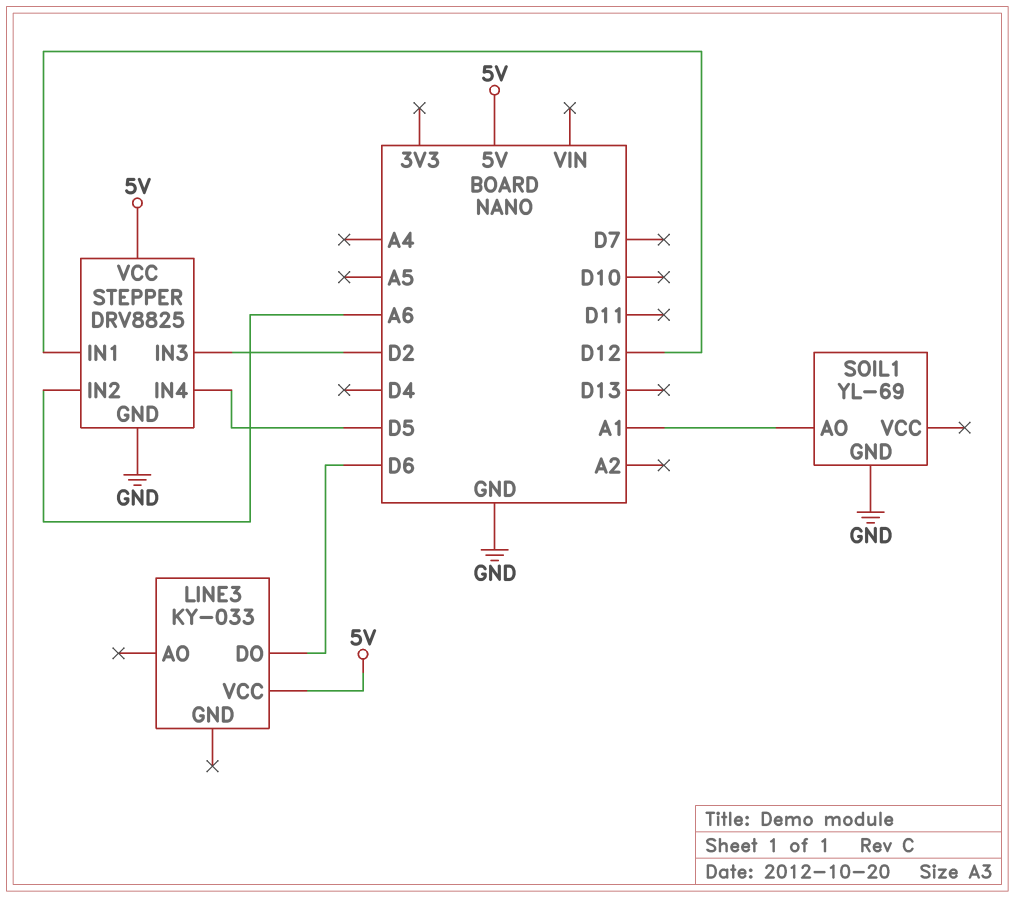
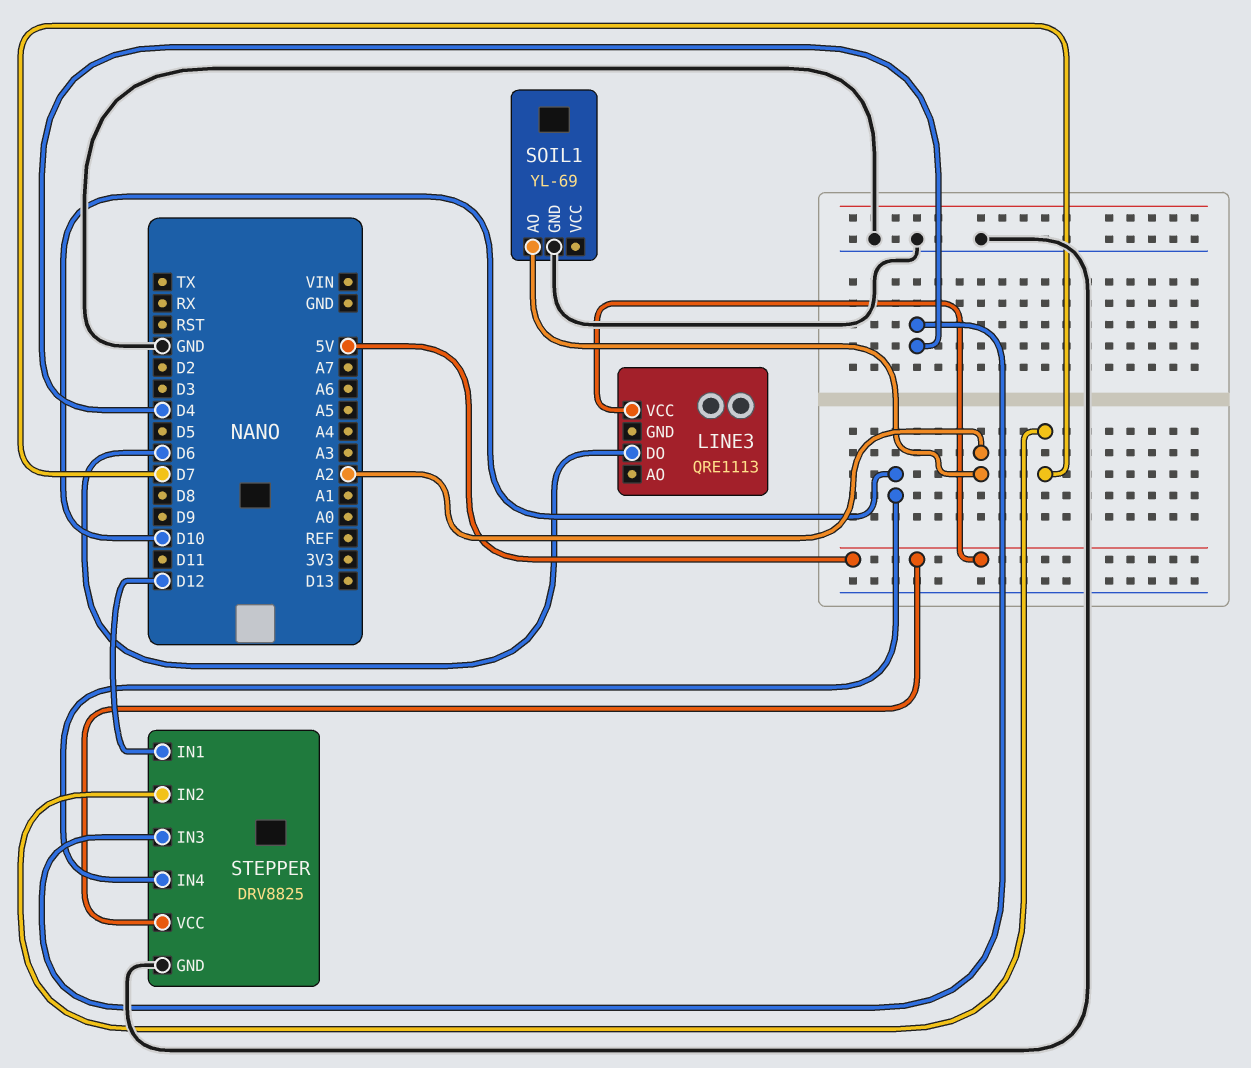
LINE3: KY-033 -> QRE1113
SOIL1 pin AO: A1 -> A2
STEPPER pin IN2: A6 -> D7
STEPPER pin IN3: D2 -> D4
STEPPER pin IN4: D5 -> D10

